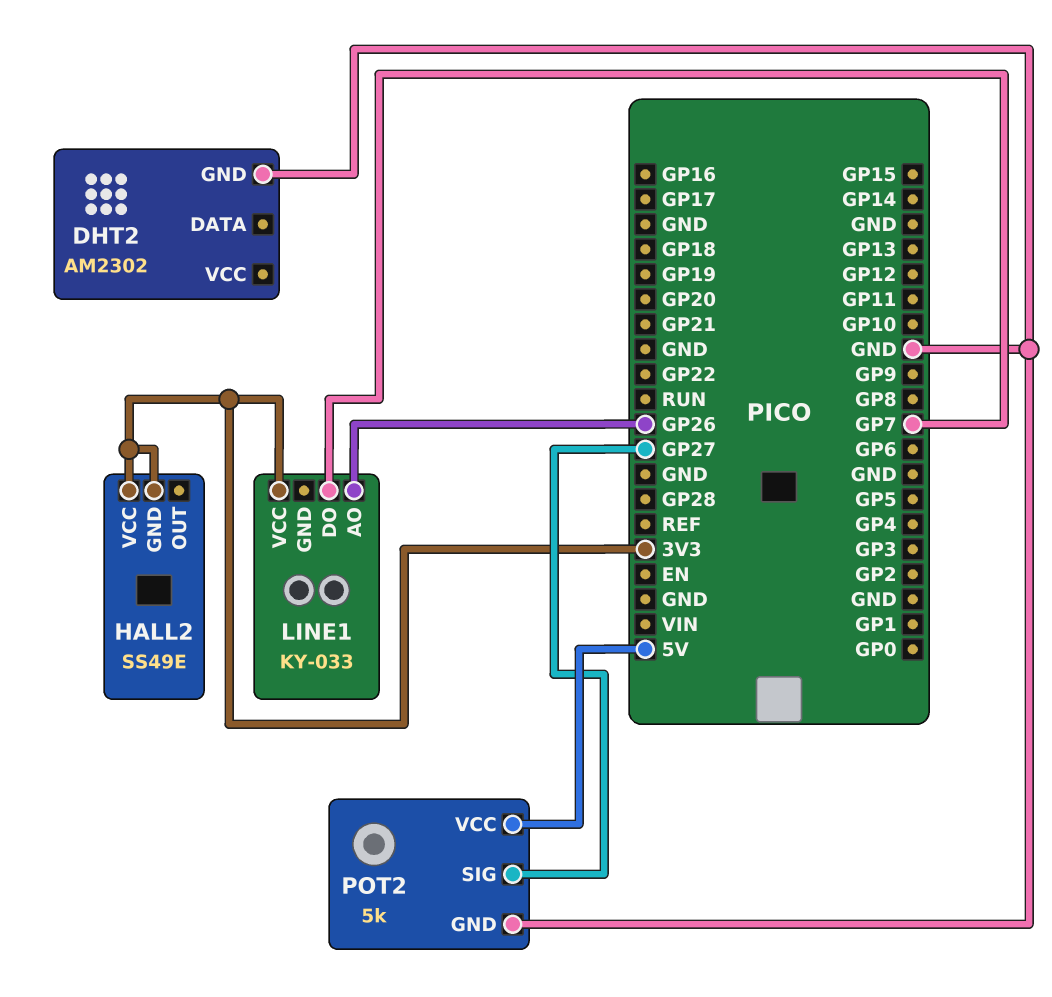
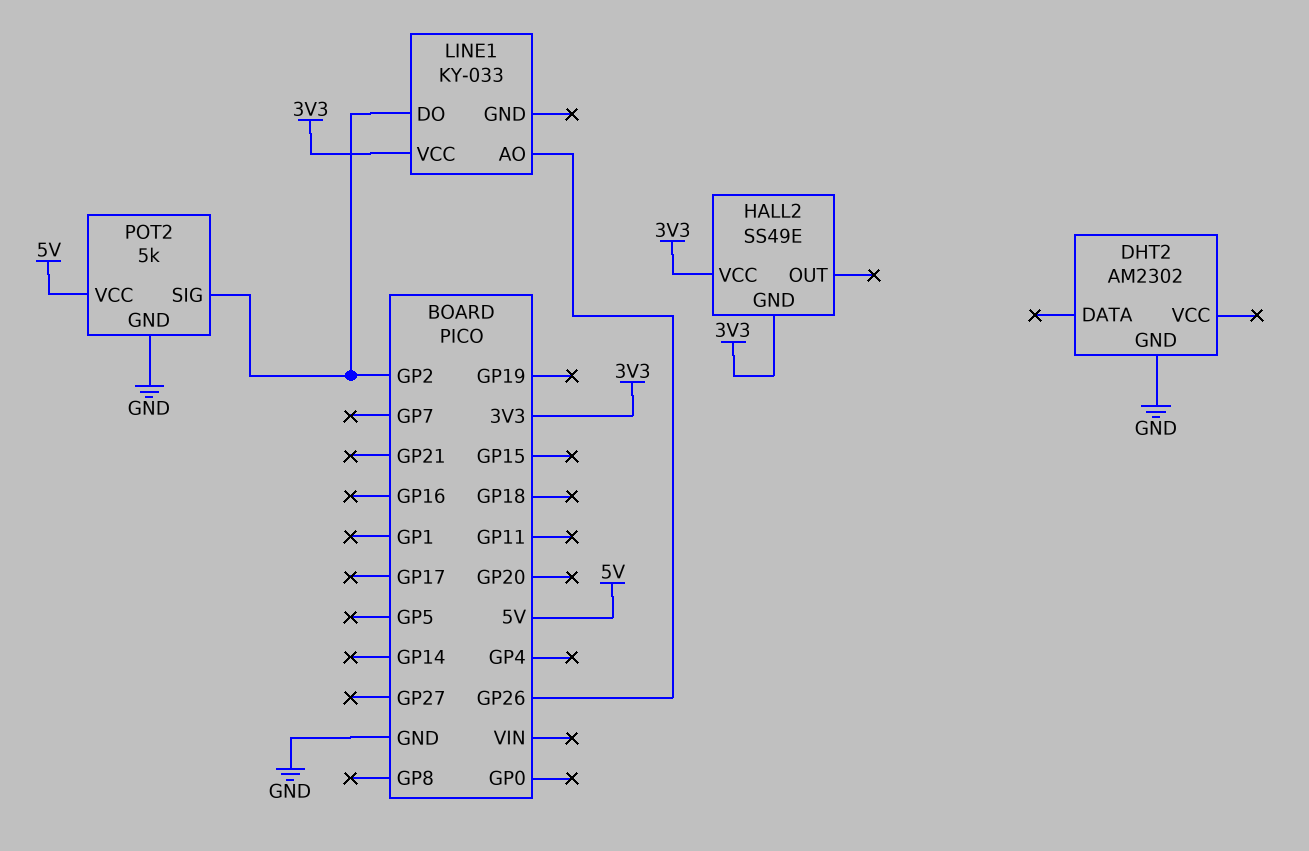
LINE1 pin DO: GP7 -> GP2
POT2 pin SIG: GP27 -> GP2

